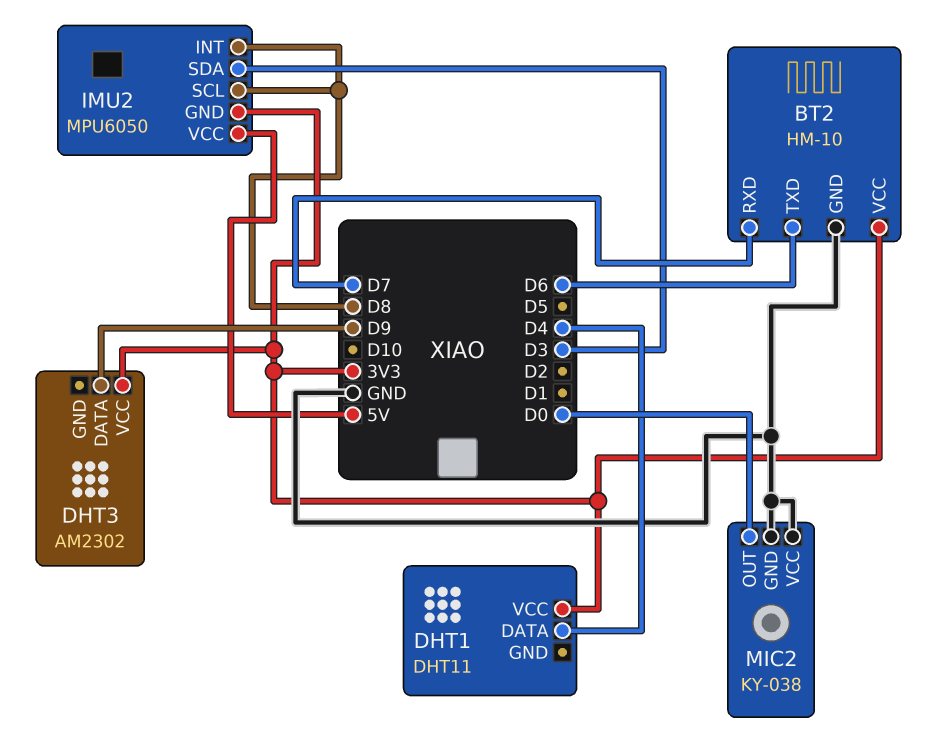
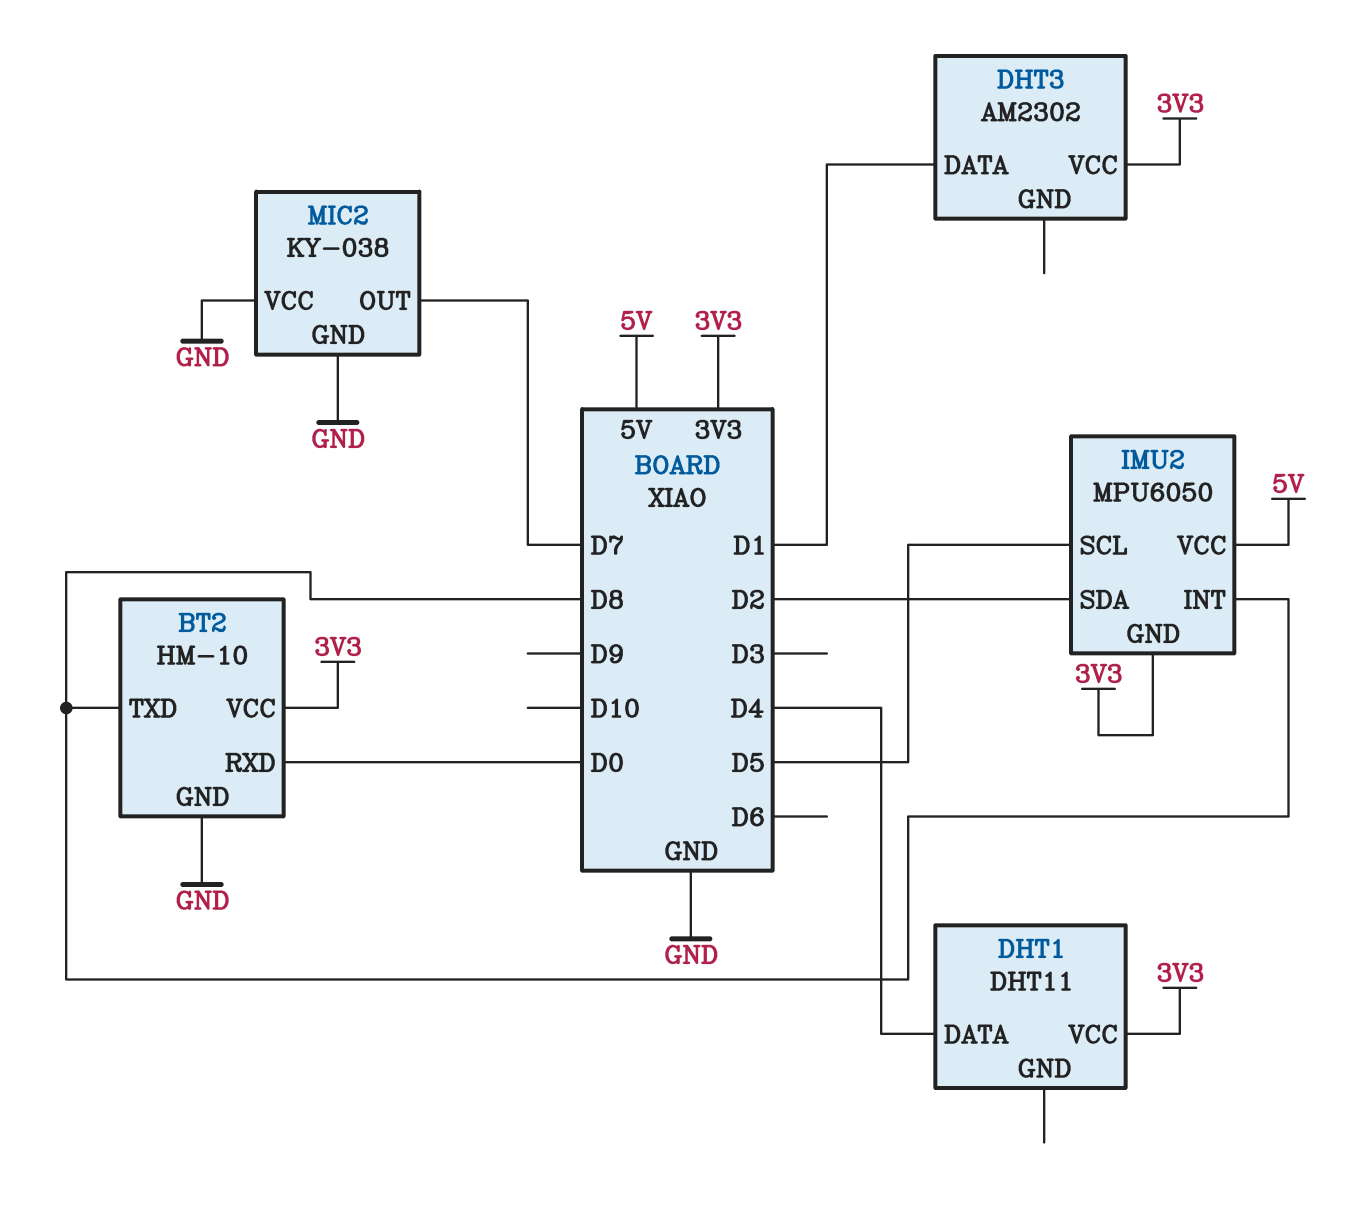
BT2 pin RXD: D7 -> D0
BT2 pin TXD: D6 -> D8
DHT3 pin DATA: D9 -> D1
IMU2 pin SCL: D8 -> D5
IMU2 pin SDA: D3 -> D2
MIC2 pin OUT: D0 -> D7

